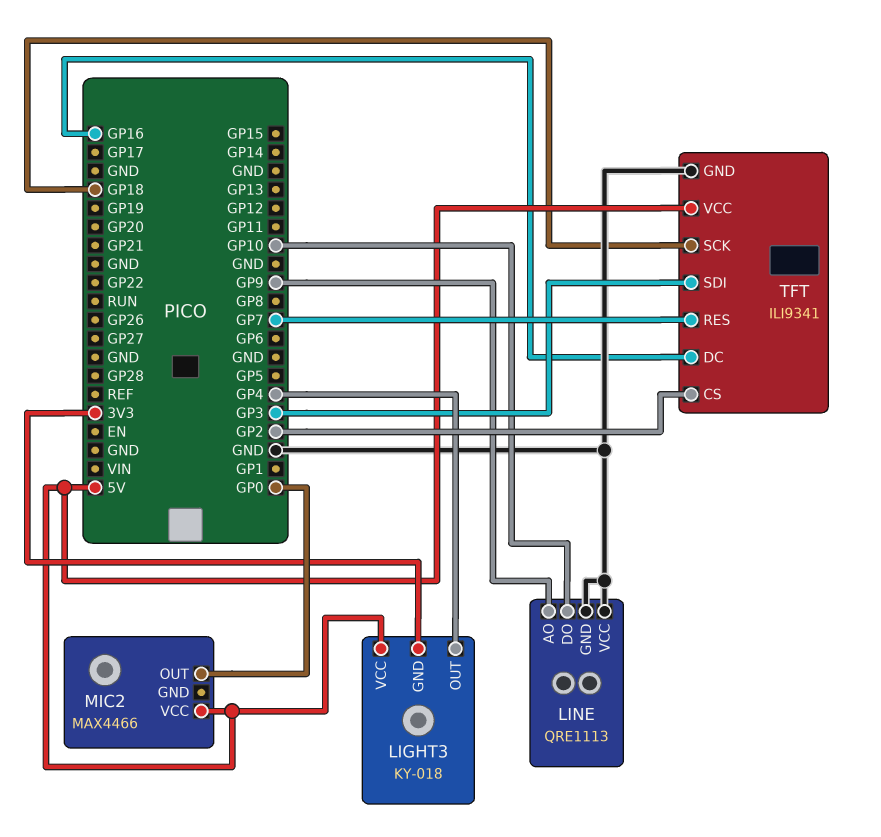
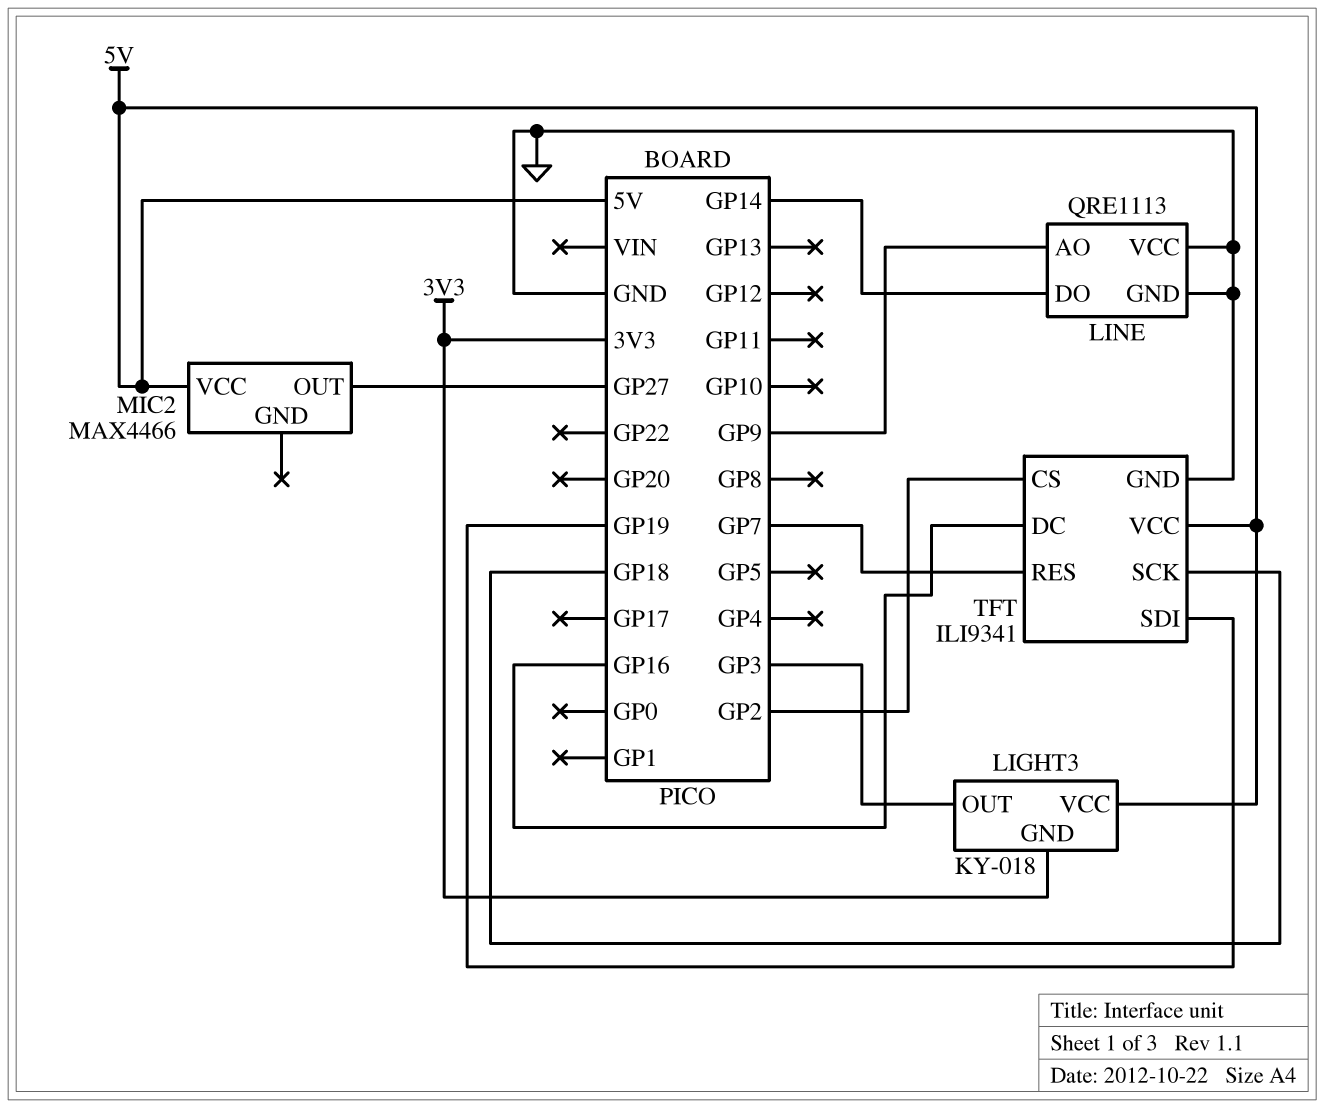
LIGHT3 pin OUT: GP4 -> GP3
LINE pin DO: GP10 -> GP14
MIC2 pin OUT: GP0 -> GP27
TFT pin SDI: GP3 -> GP19

